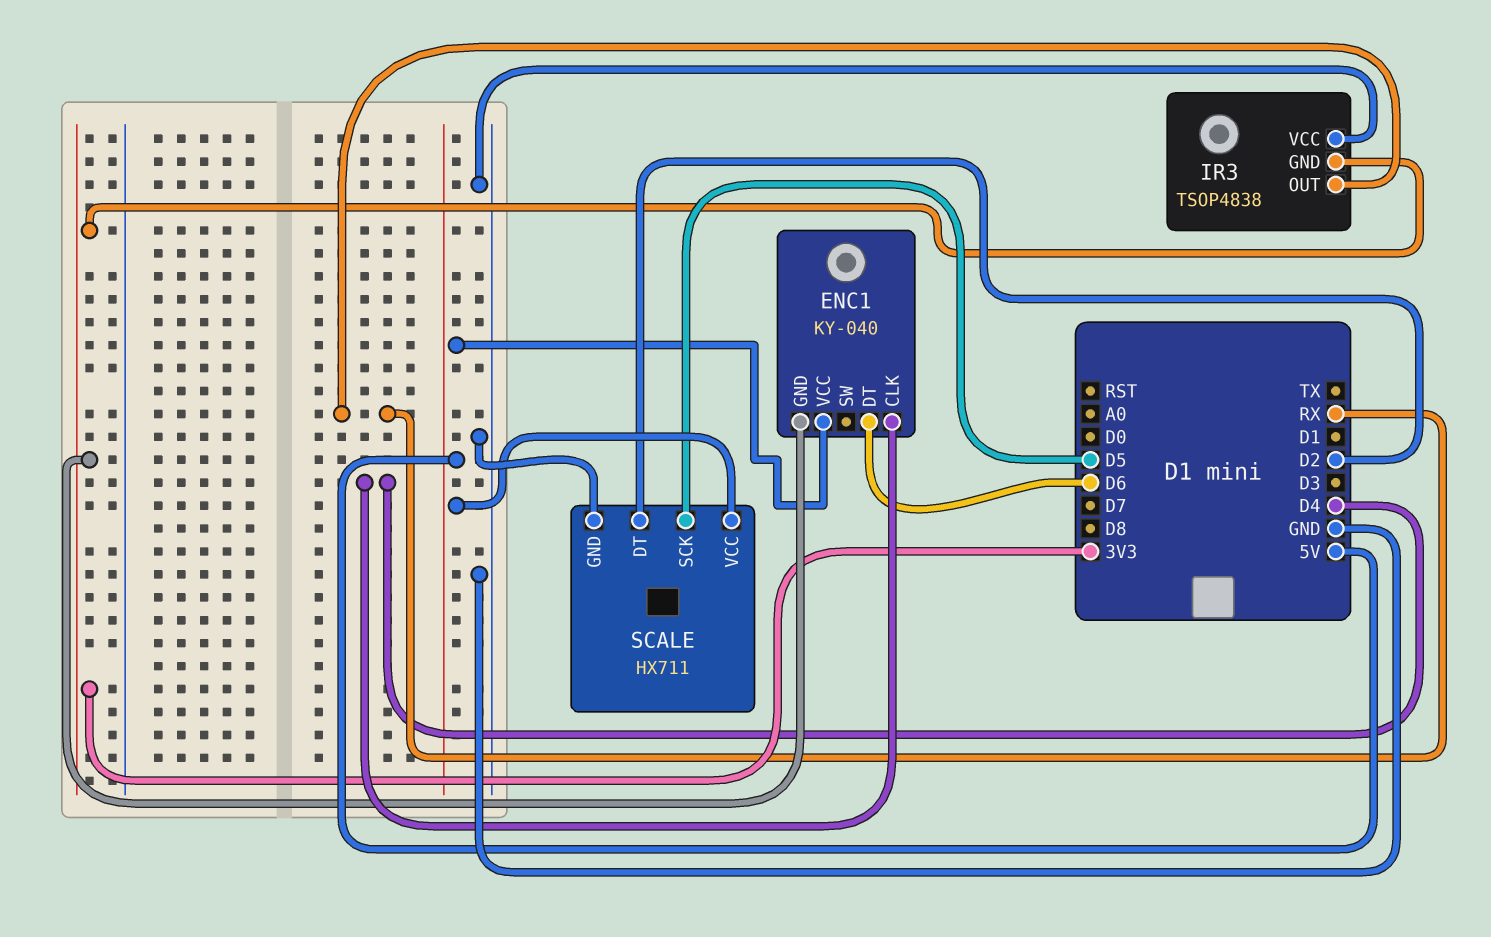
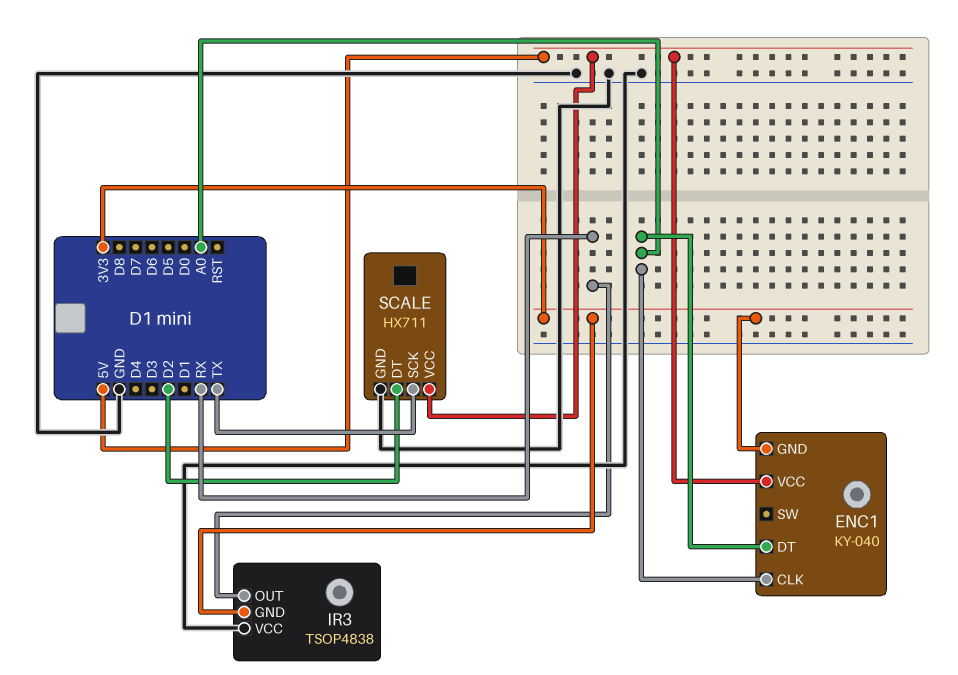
ENC1 pin CLK: D4 -> A0
ENC1 pin DT: D6 -> A0
SCALE pin SCK: D5 -> TX

